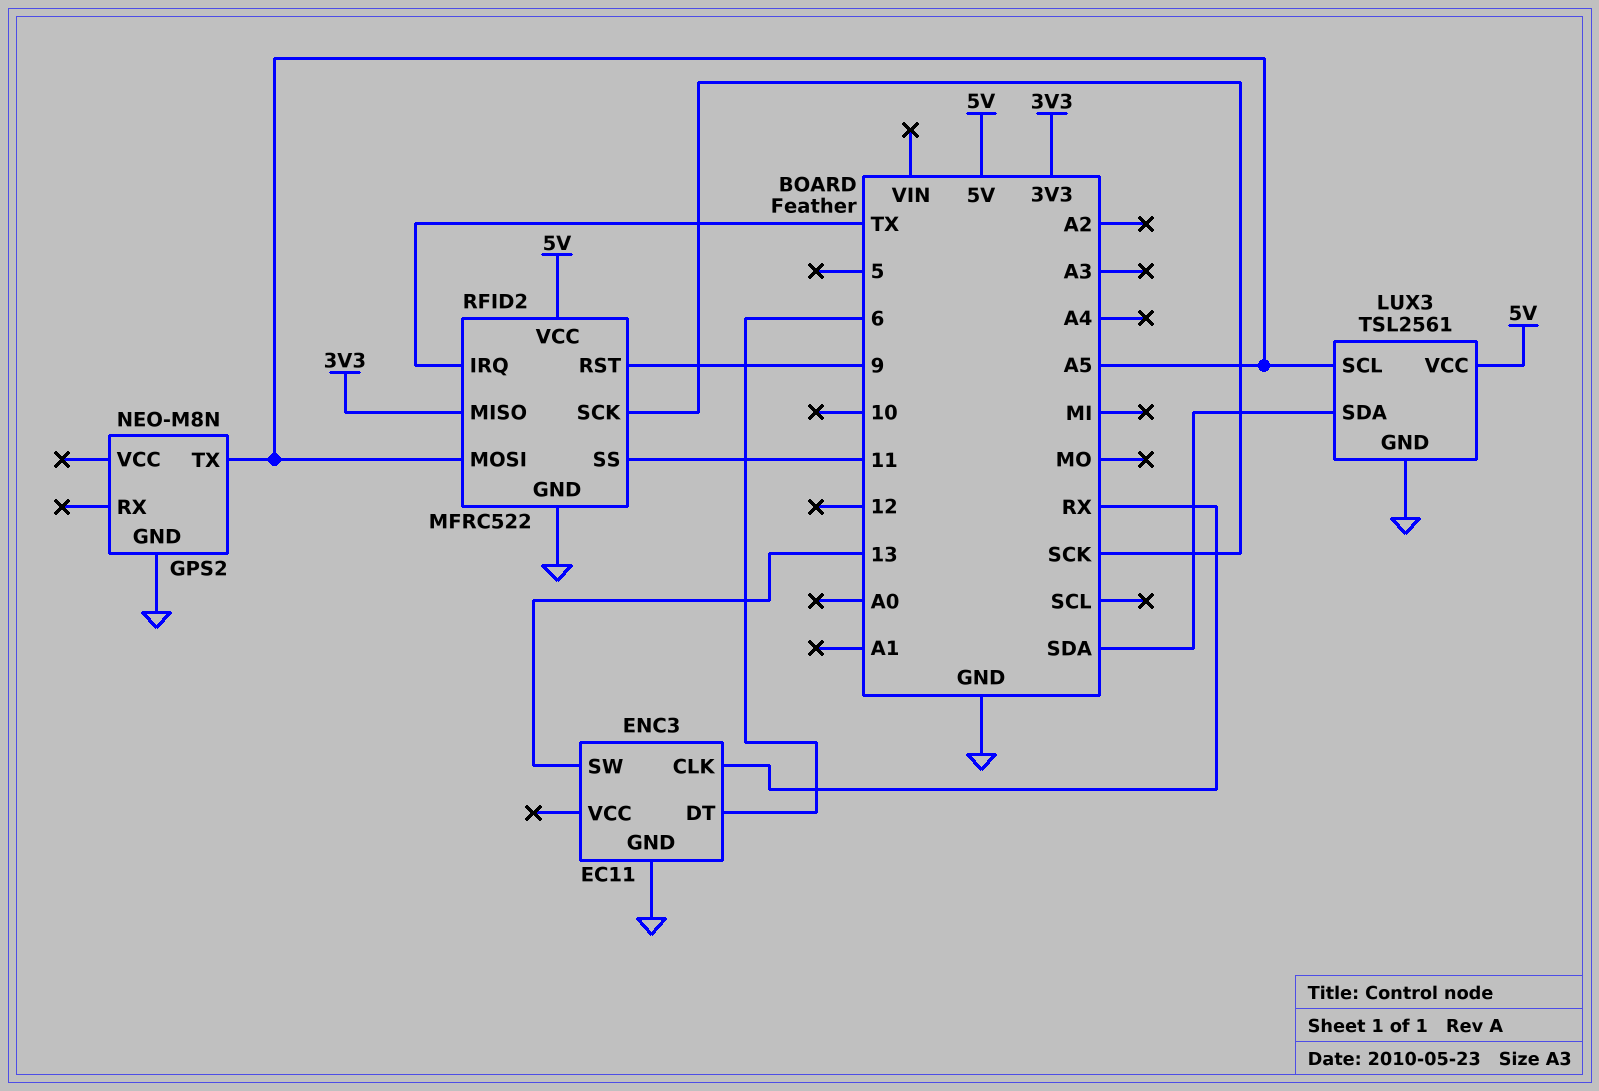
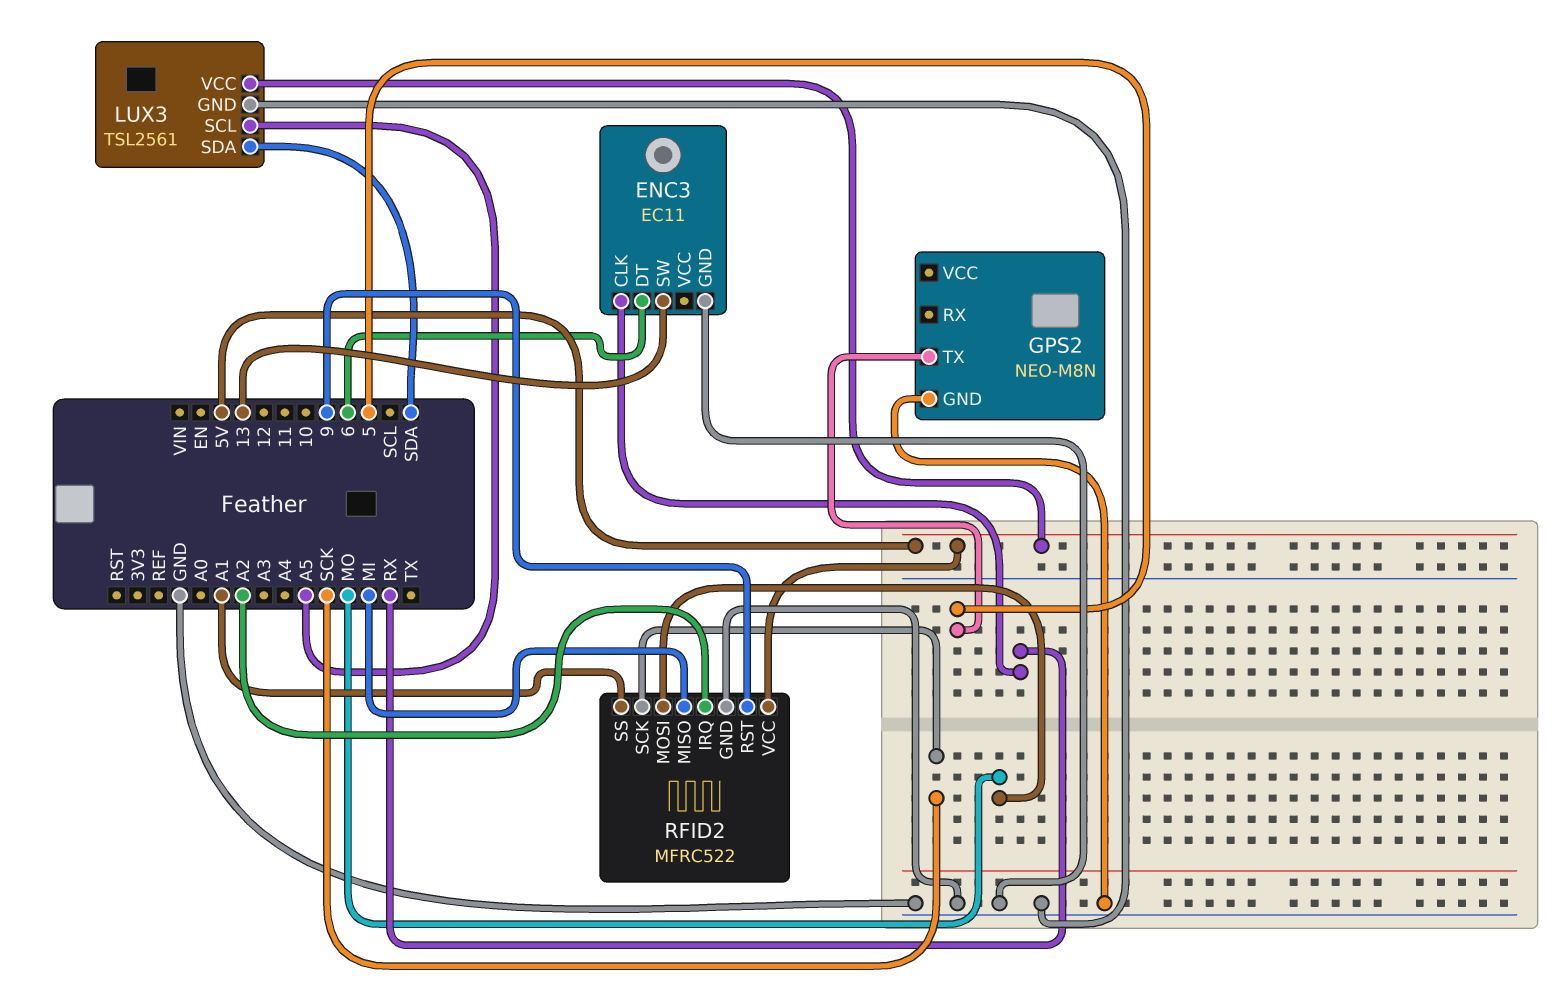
GPS2 pin TX: A5 -> 5
RFID2 pin IRQ: TX -> A2
RFID2 pin MISO: 3V3 -> MI
RFID2 pin MOSI: A5 -> MO
RFID2 pin SS: 11 -> A1

